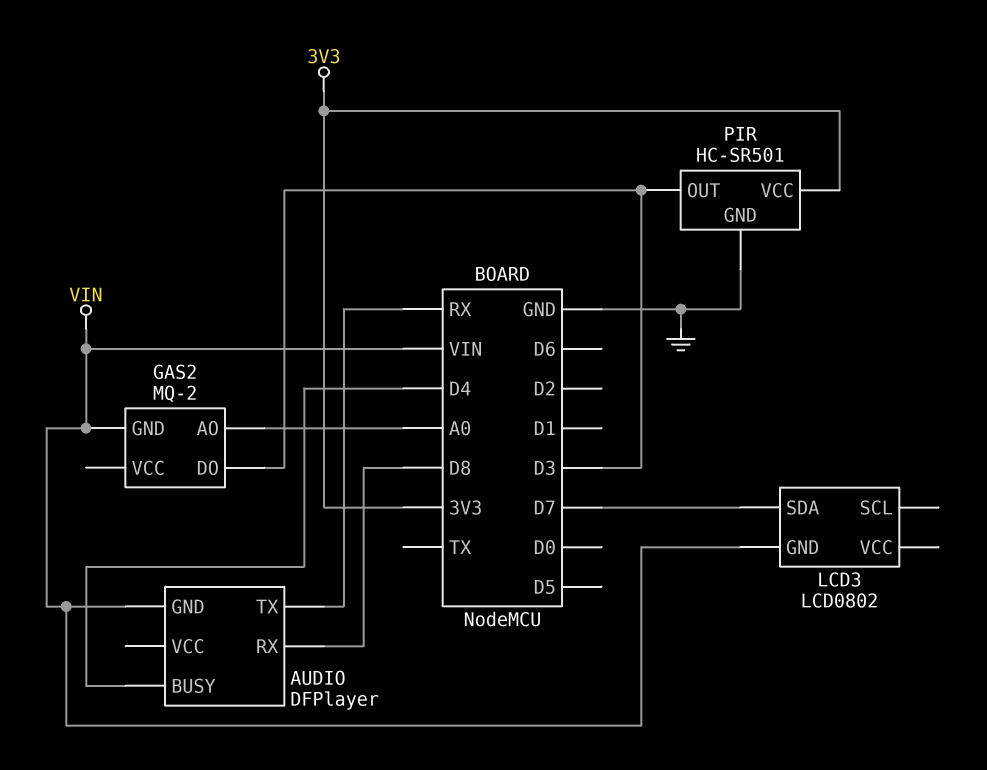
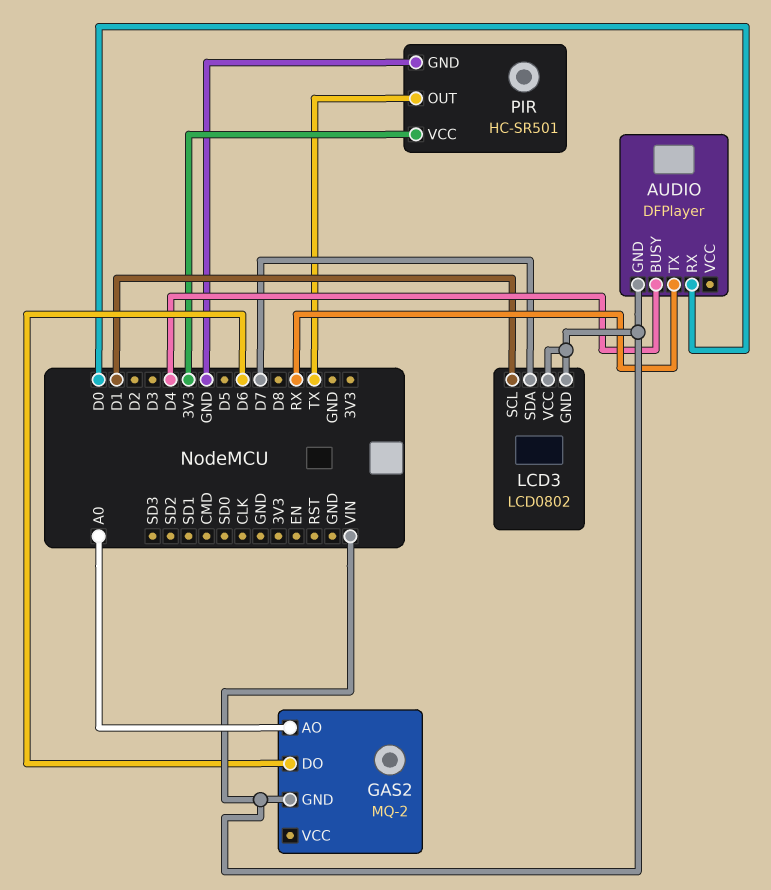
AUDIO pin RX: D8 -> D0
GAS2 pin DO: D3 -> D6
LCD3 pin SCL: none -> D1
LCD3 pin VCC: none -> VIN
PIR pin OUT: D3 -> TX

